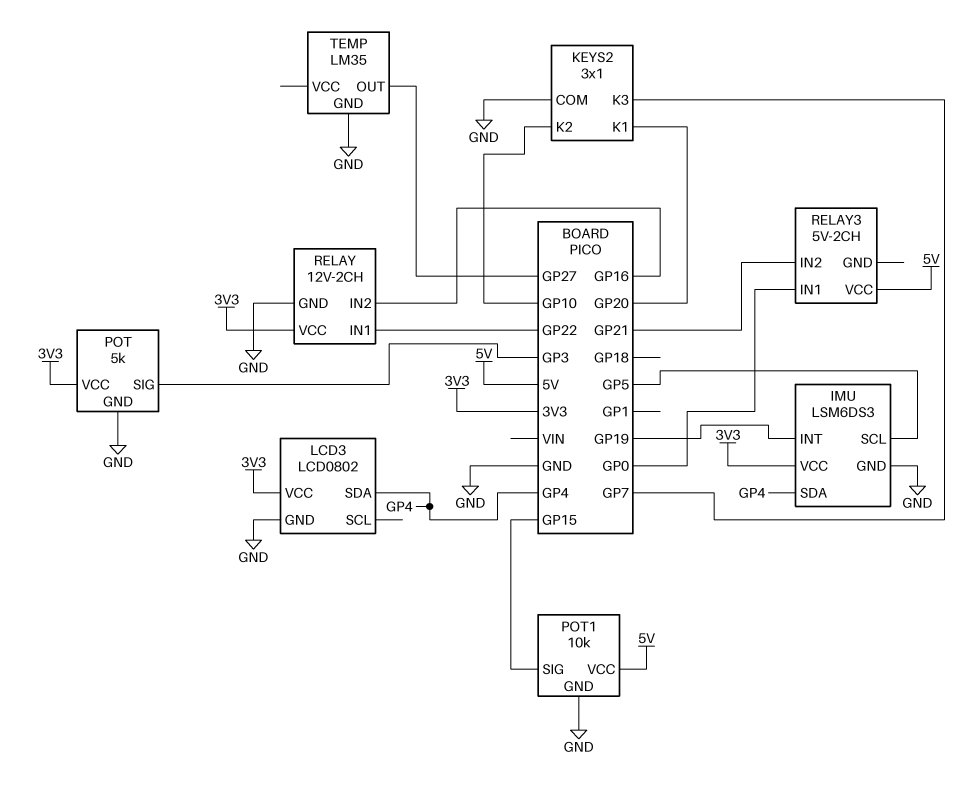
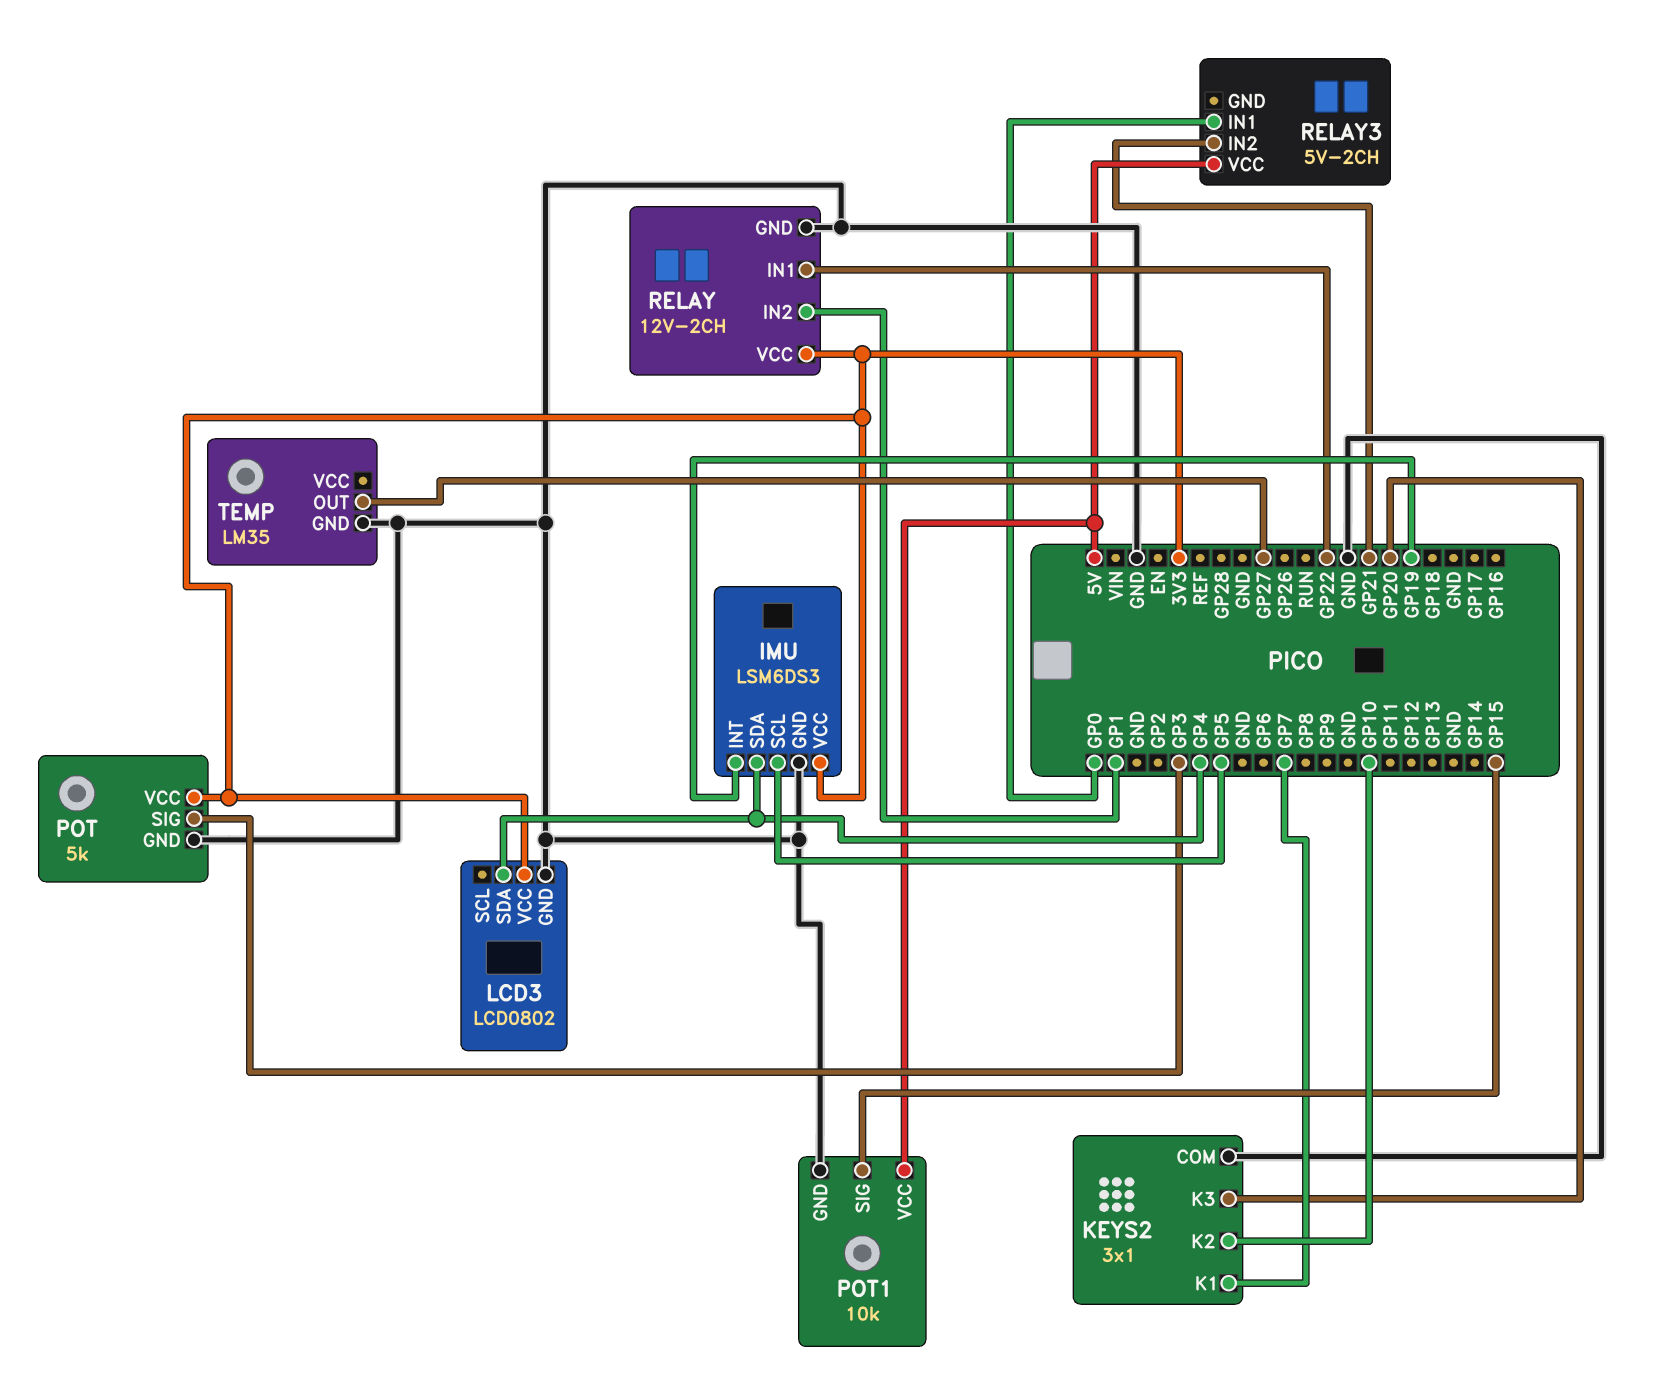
KEYS2 pin K1: GP20 -> GP7
KEYS2 pin K3: GP7 -> GP20
RELAY pin IN2: GP16 -> GP1

